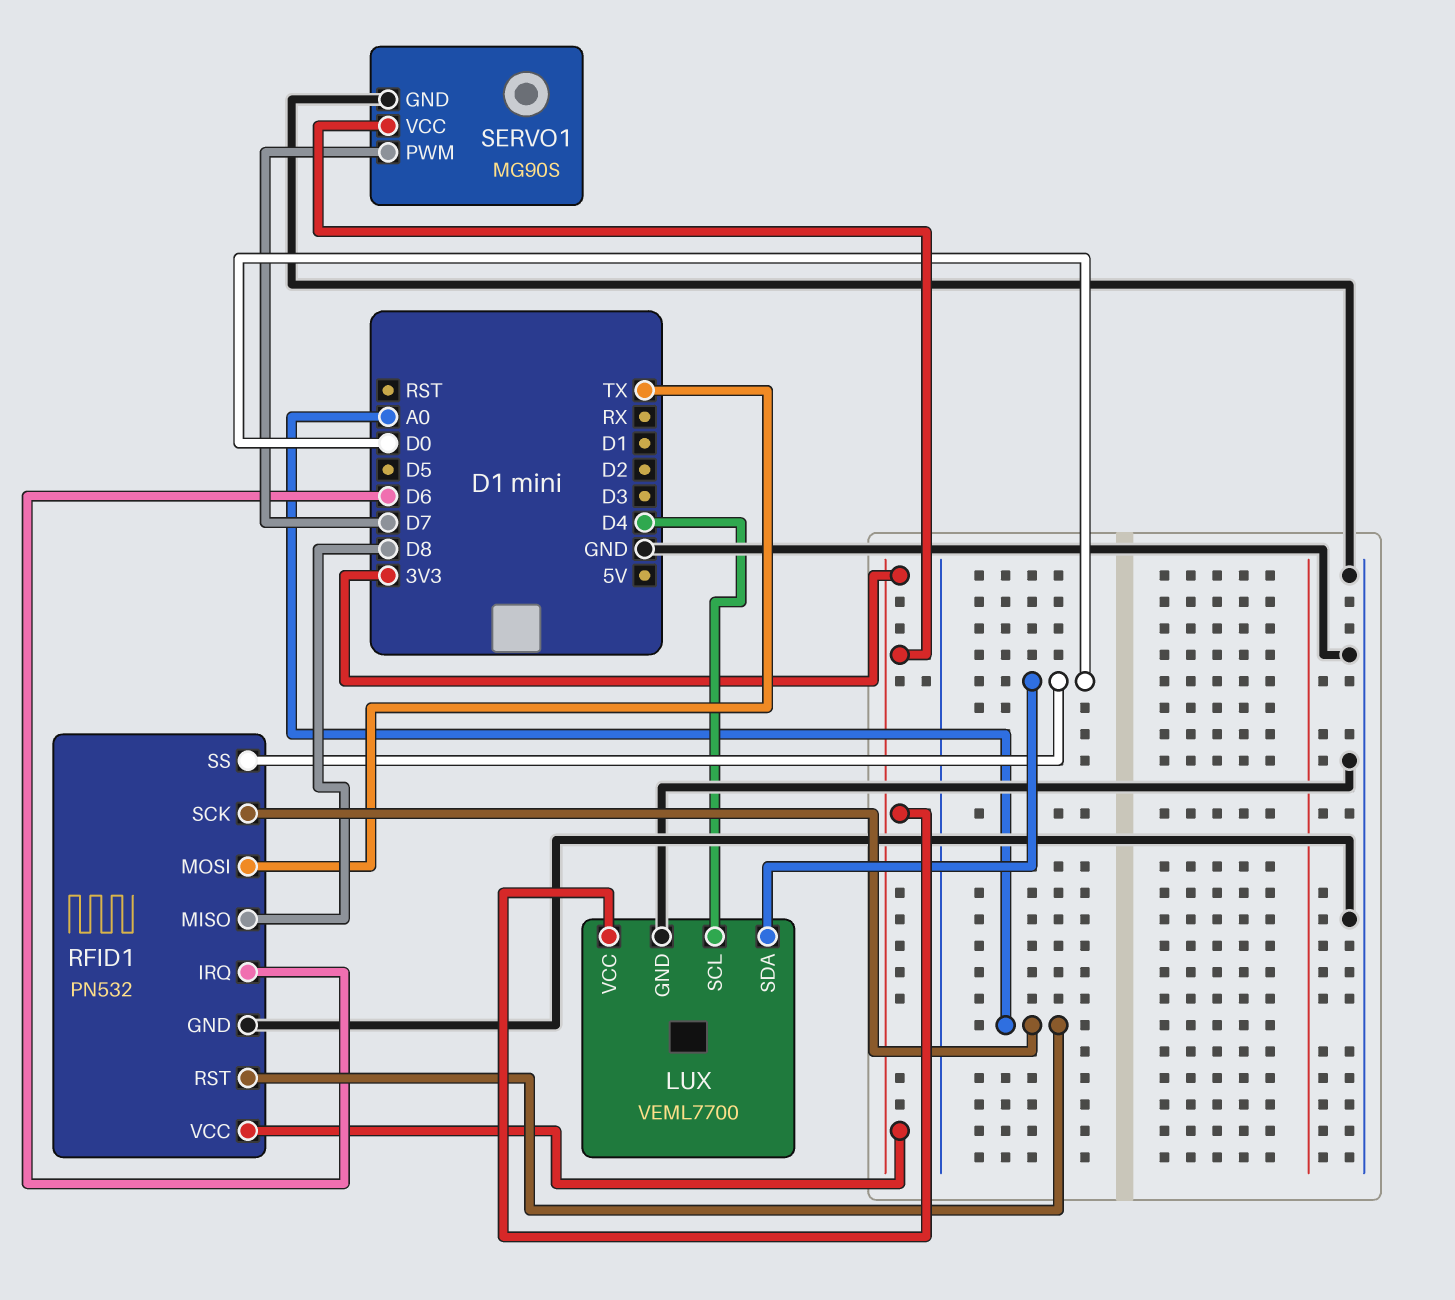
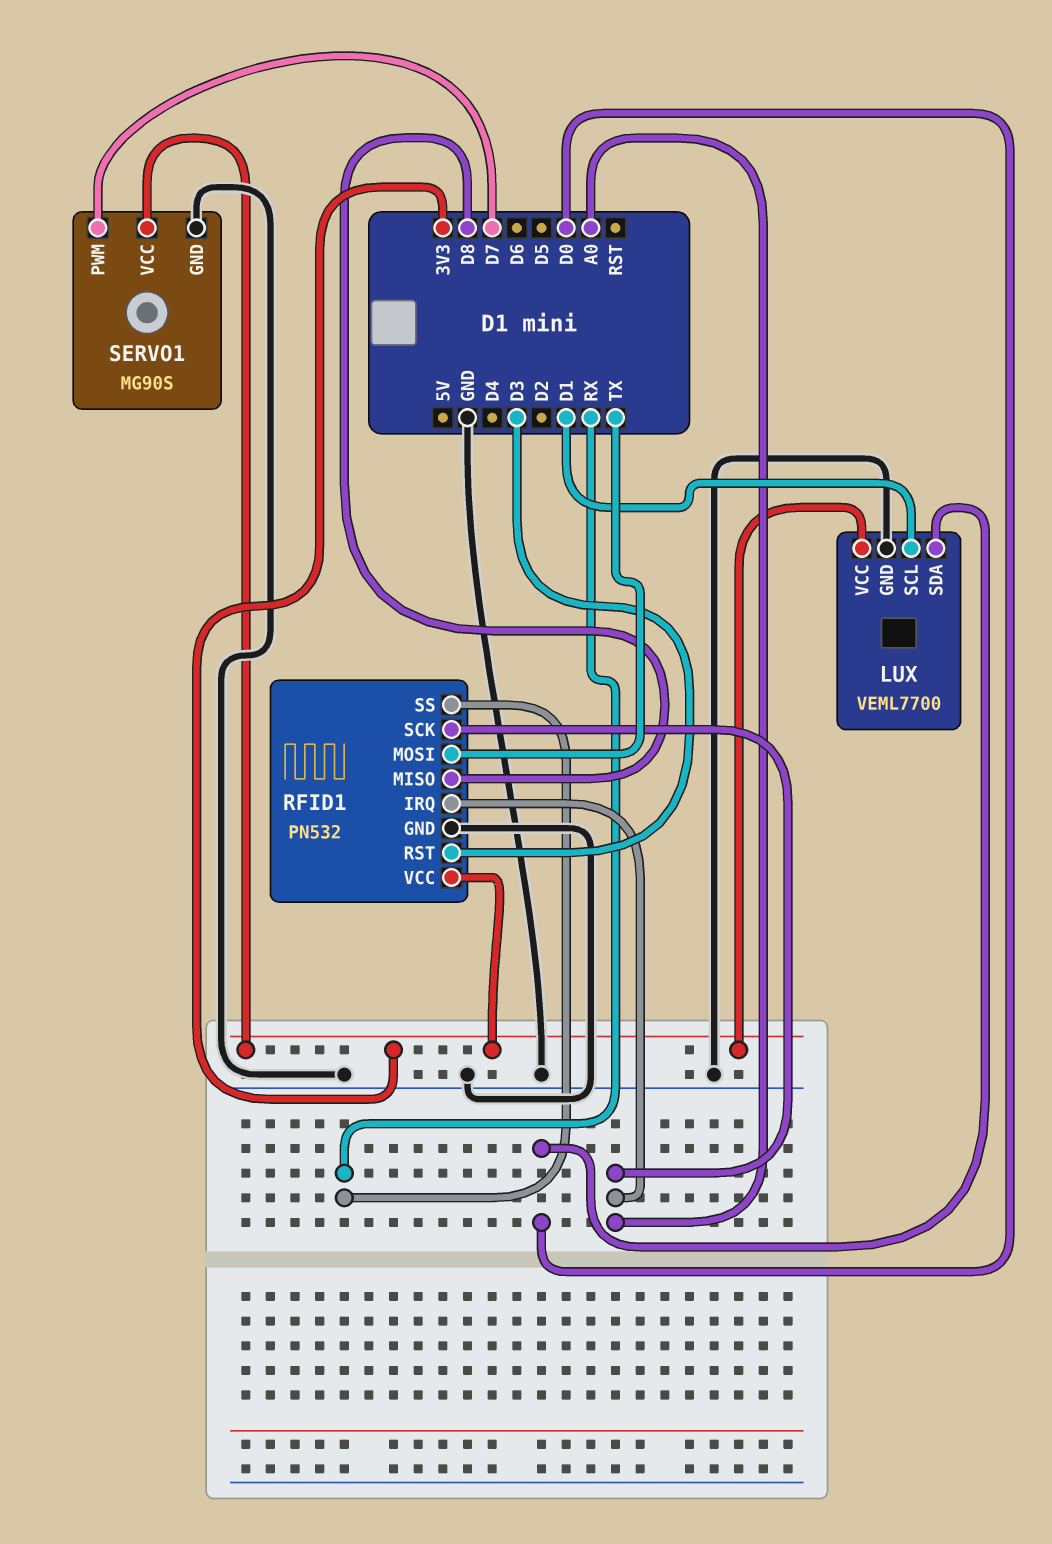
LUX pin SCL: D4 -> D1
RFID1 pin IRQ: D6 -> A0
RFID1 pin RST: A0 -> D3
RFID1 pin SS: D0 -> RX

